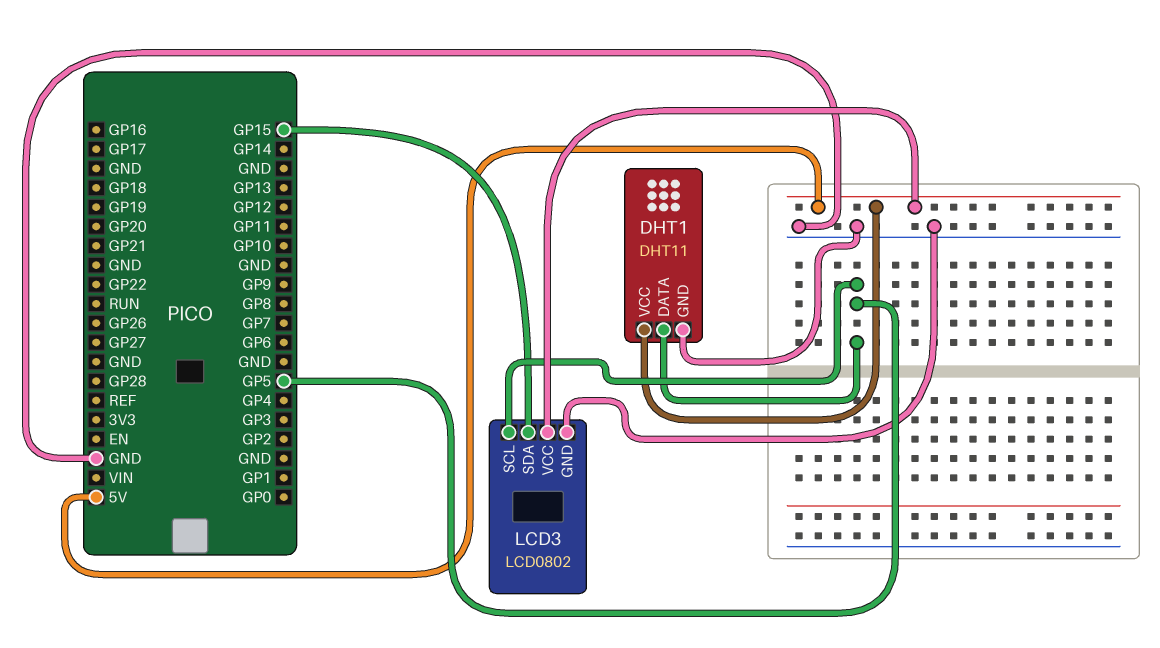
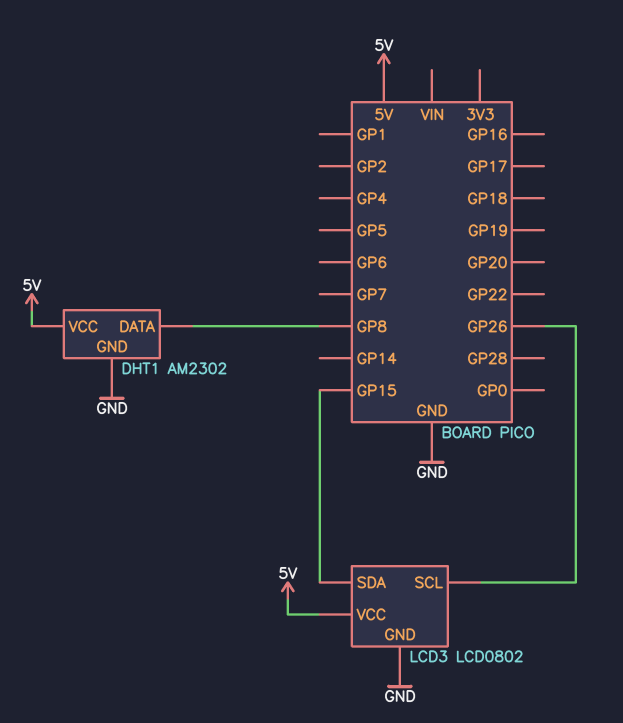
DHT1: DHT11 -> AM2302
DHT1 pin DATA: GP5 -> GP8
LCD3 pin SCL: GP5 -> GP26

